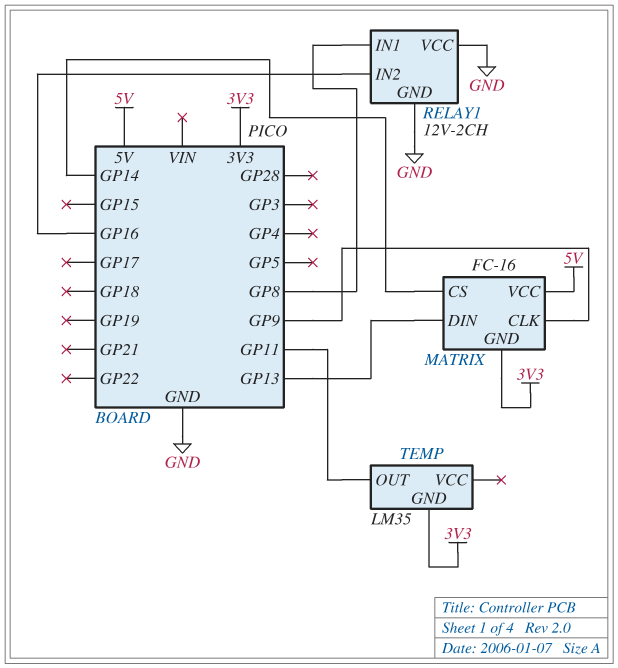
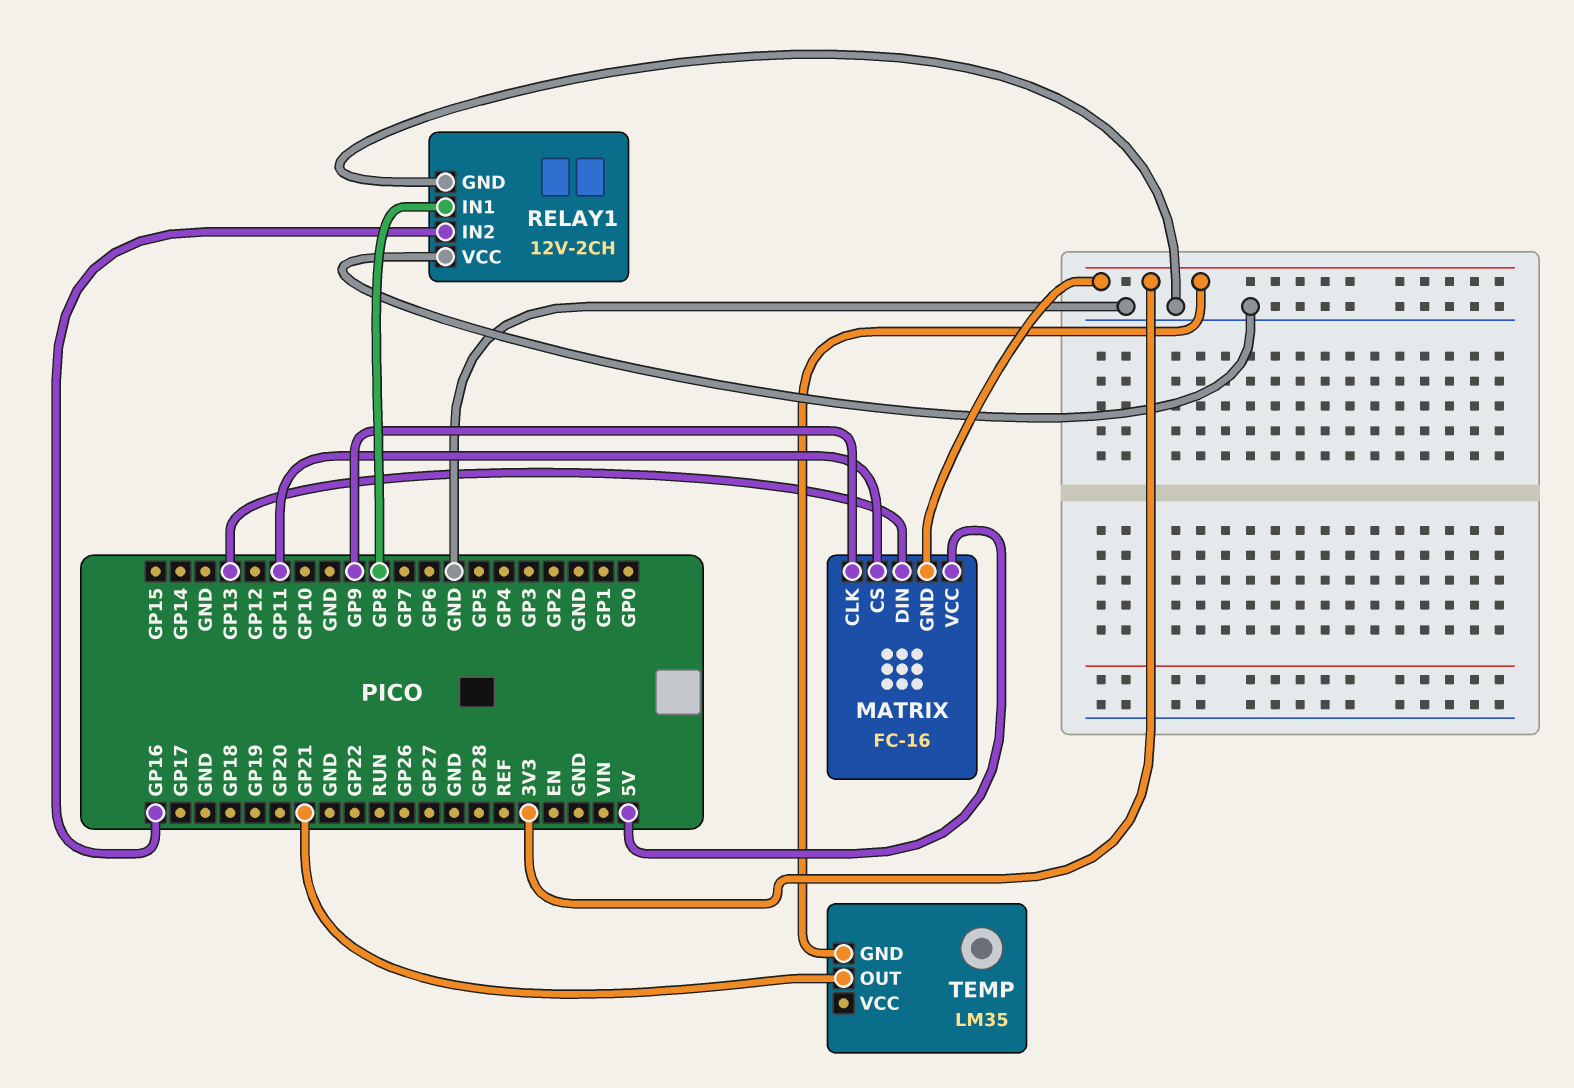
MATRIX pin CS: GP14 -> GP11
TEMP pin OUT: GP11 -> GP21

